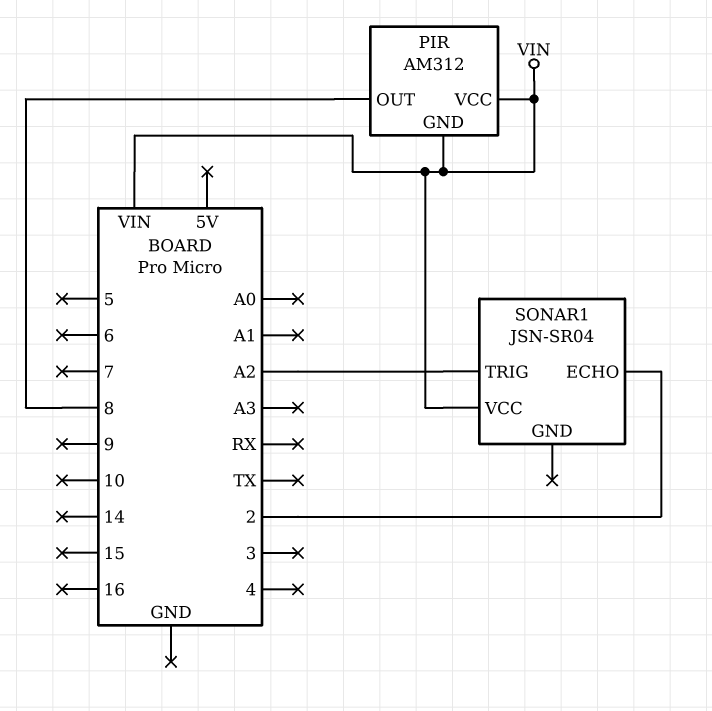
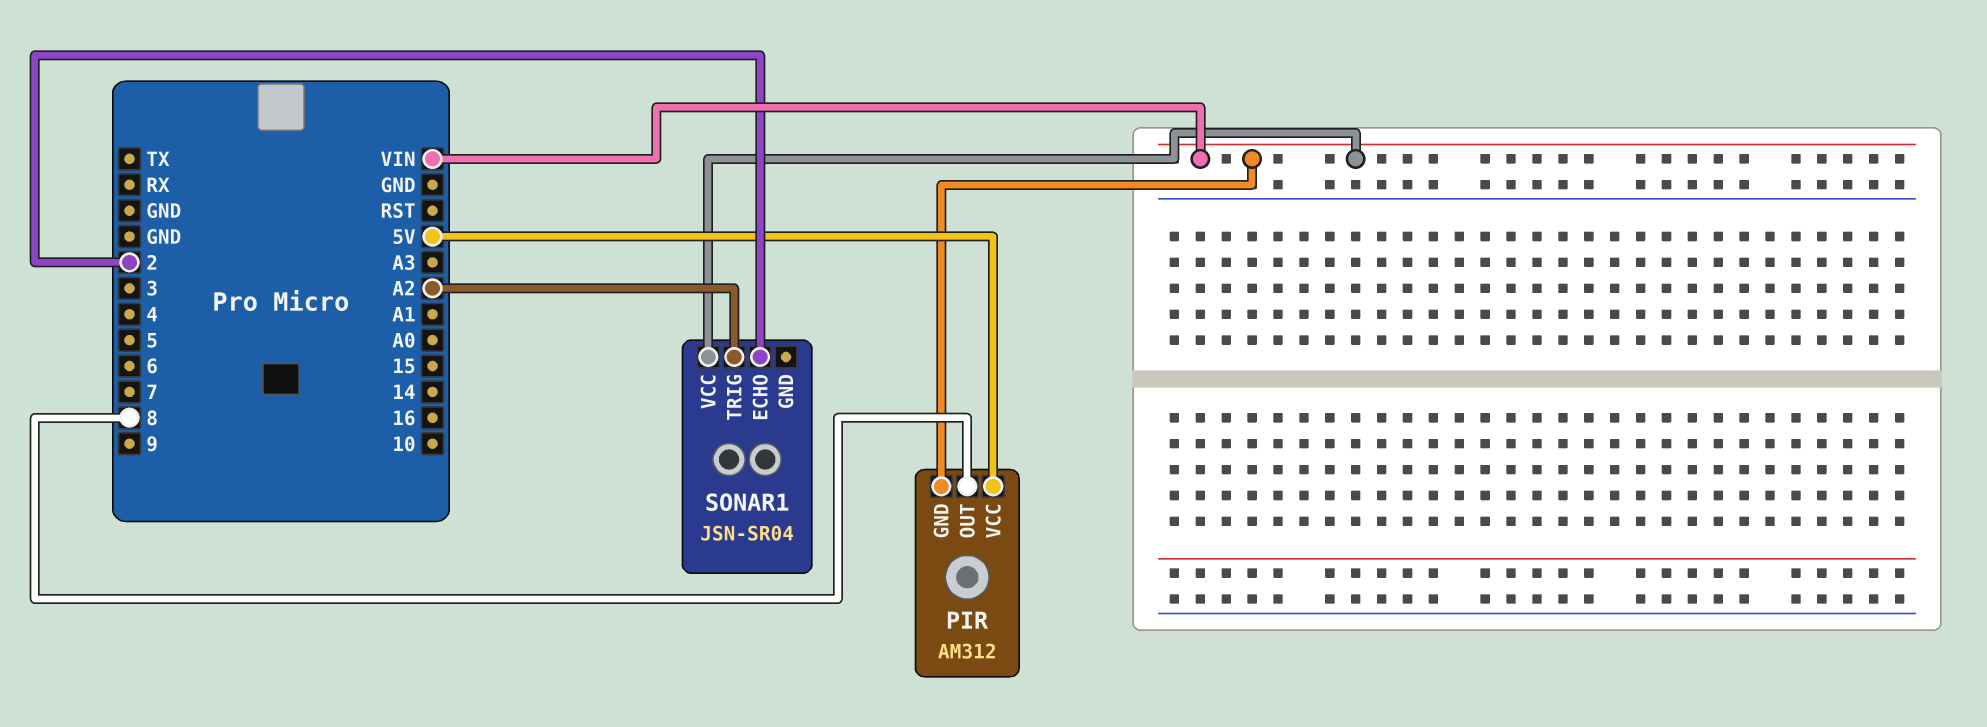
PIR pin VCC: VIN -> 5V

